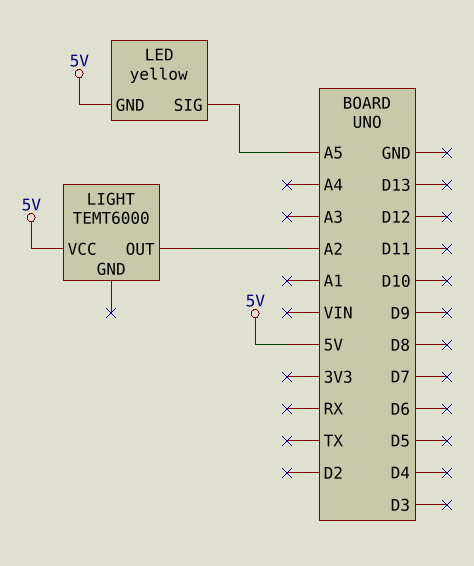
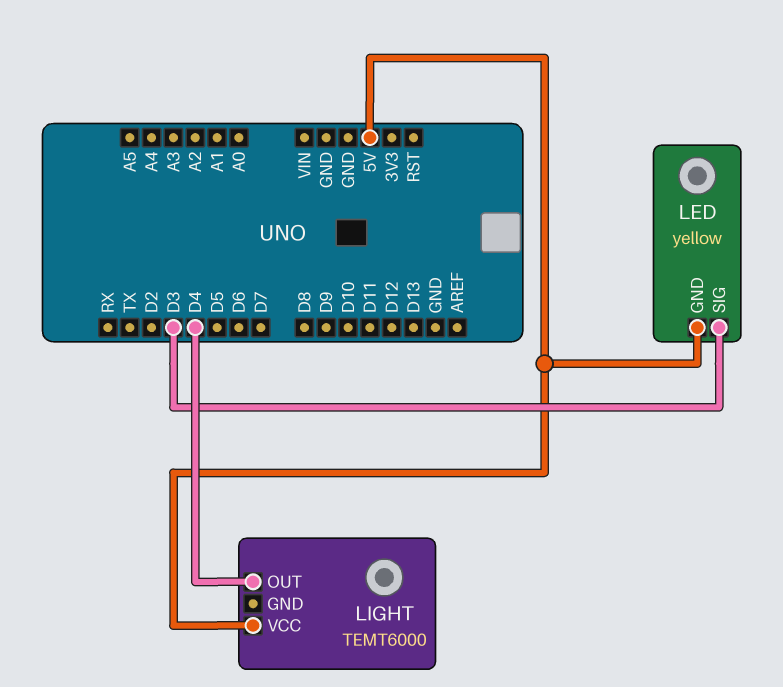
LED pin SIG: A5 -> D3
LIGHT pin OUT: A2 -> D4

